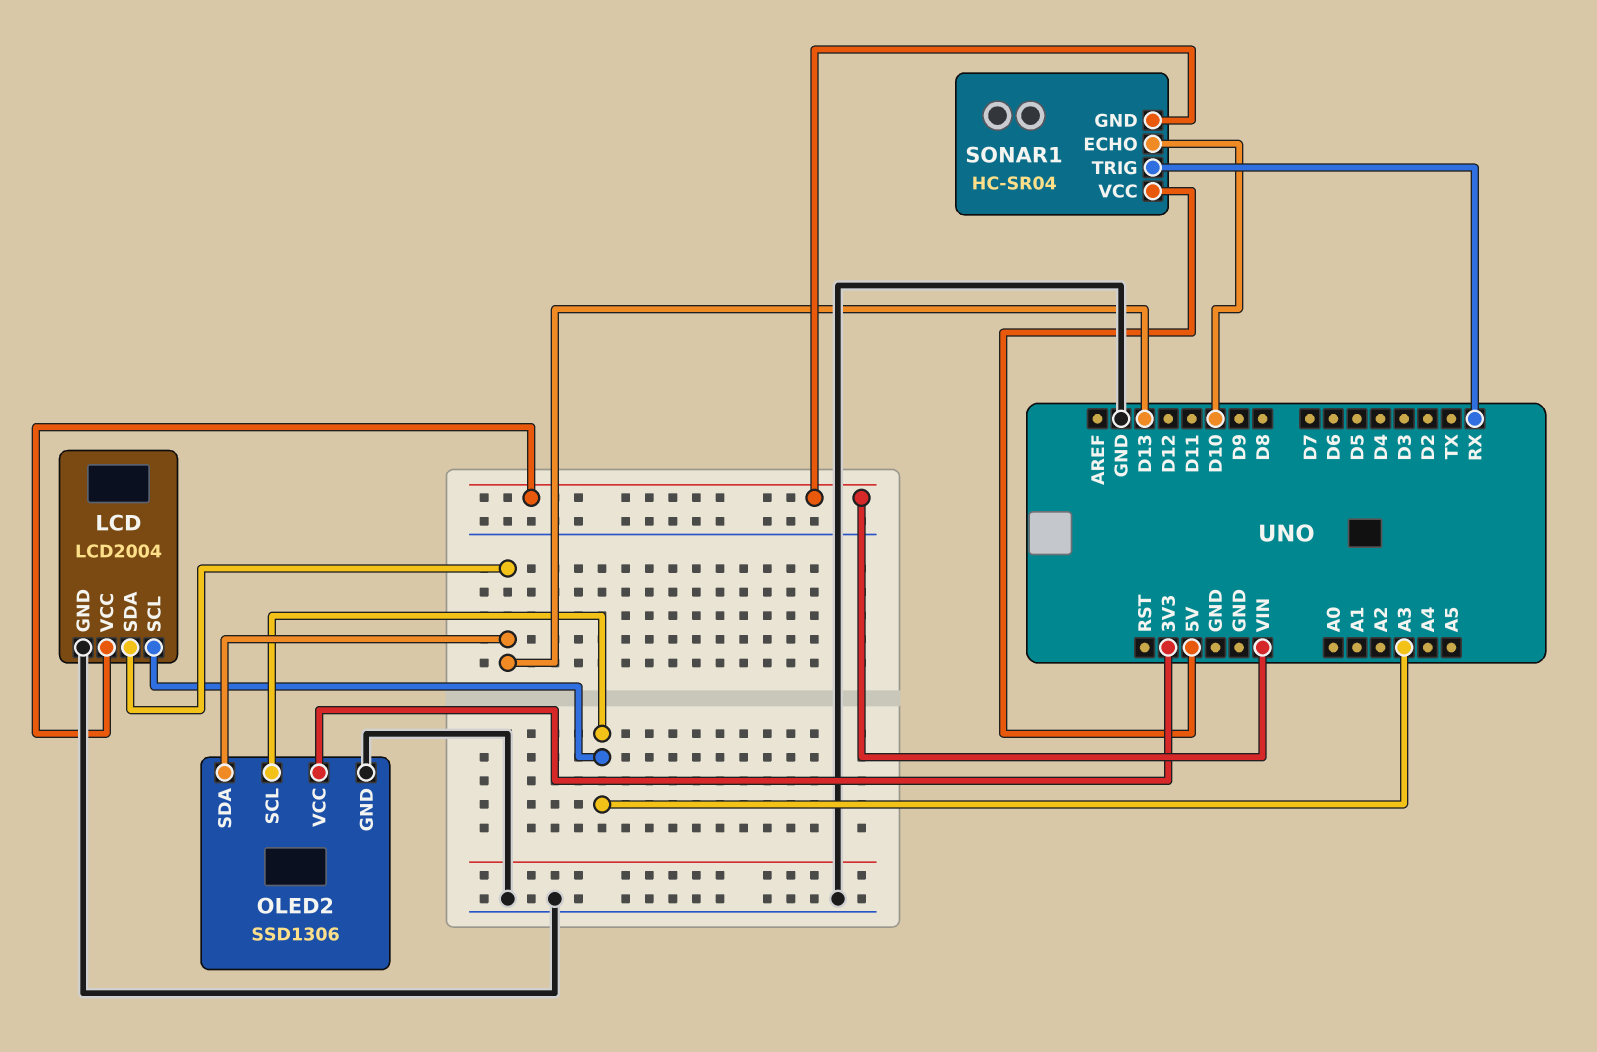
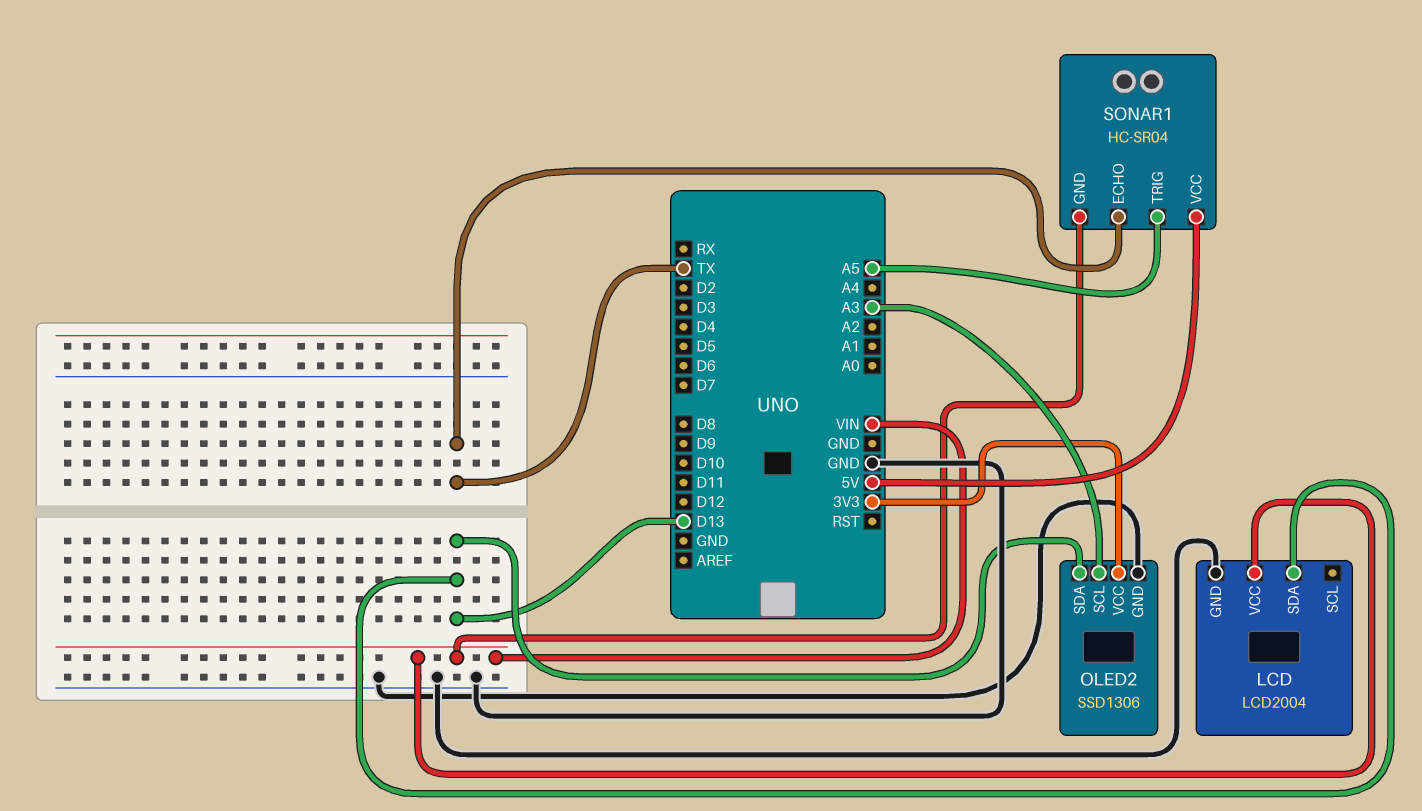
LCD pin SCL: A3 -> none
SONAR1 pin ECHO: D10 -> TX
SONAR1 pin TRIG: RX -> A5

